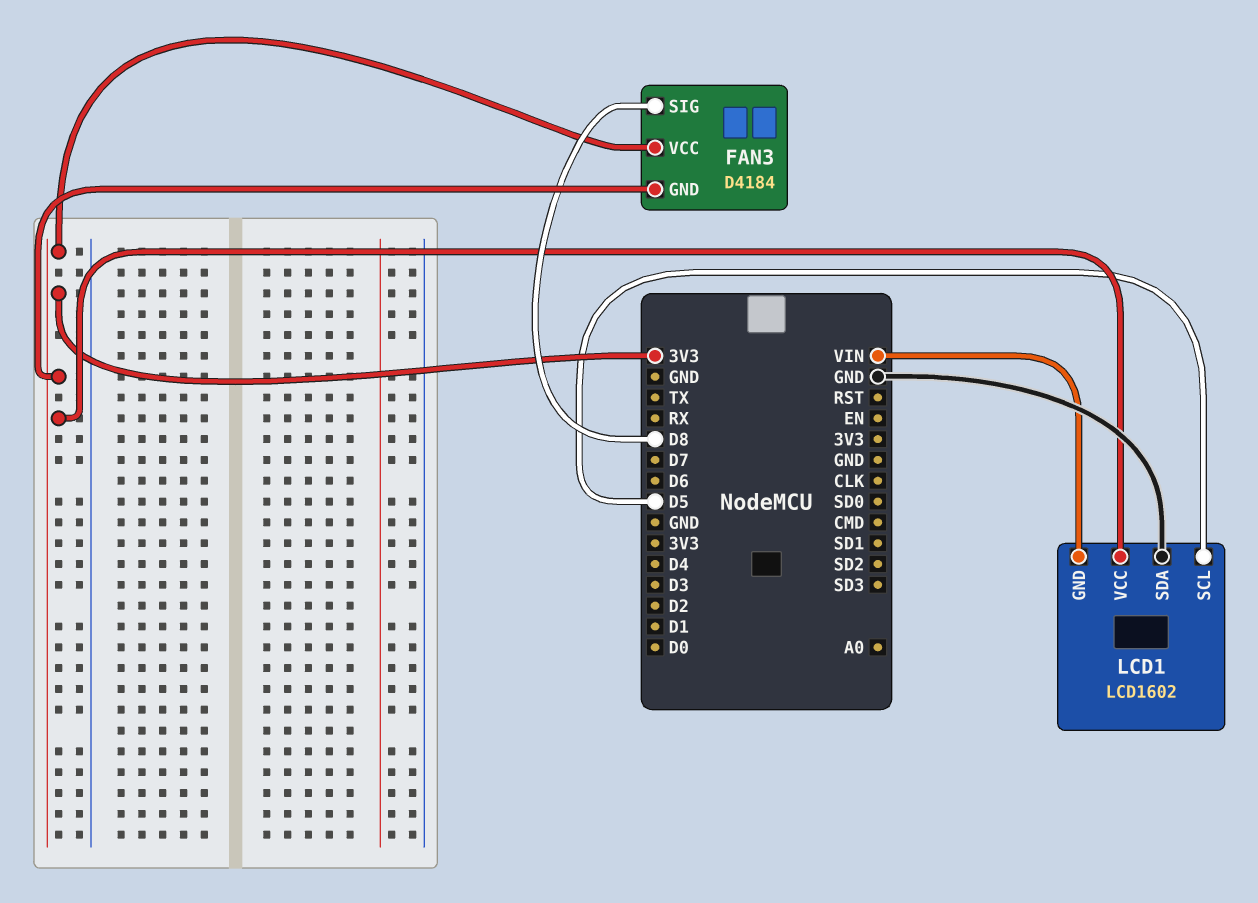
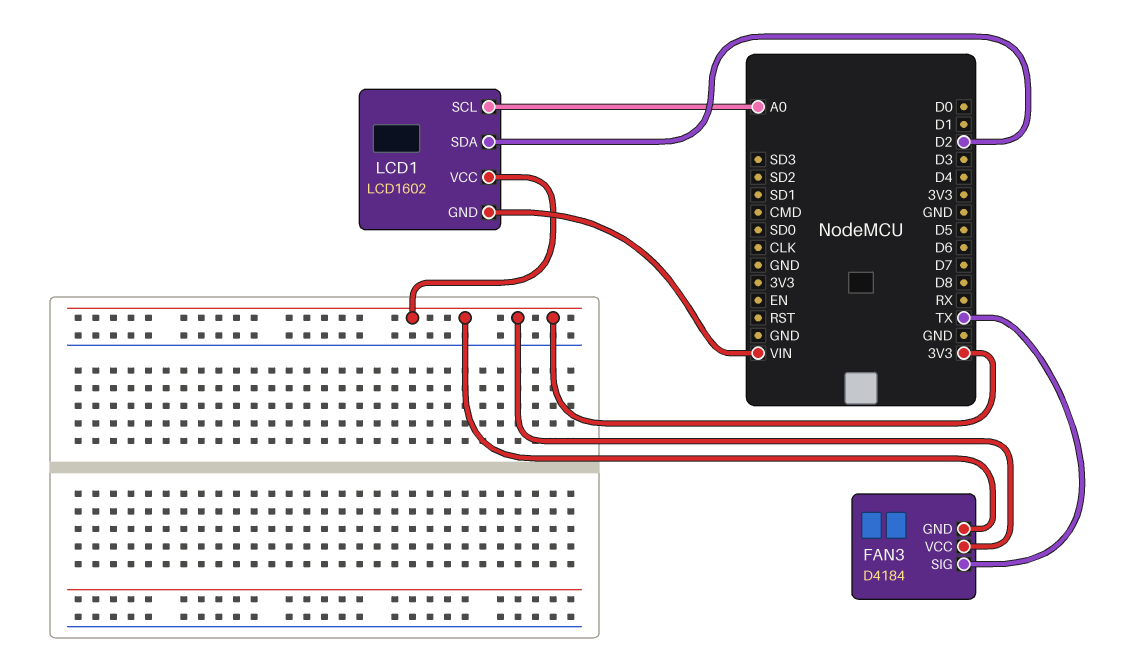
FAN3 pin SIG: D8 -> TX
LCD1 pin SCL: D5 -> A0
LCD1 pin SDA: GND -> D2

